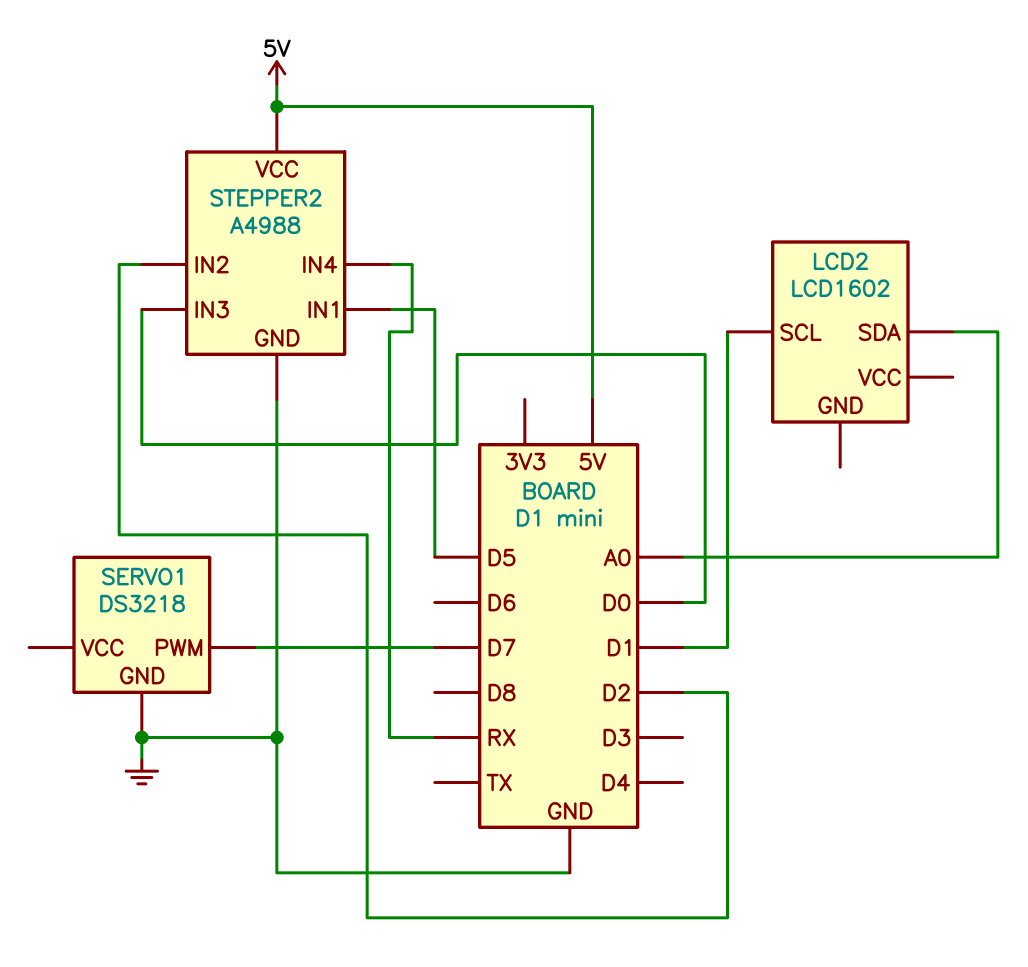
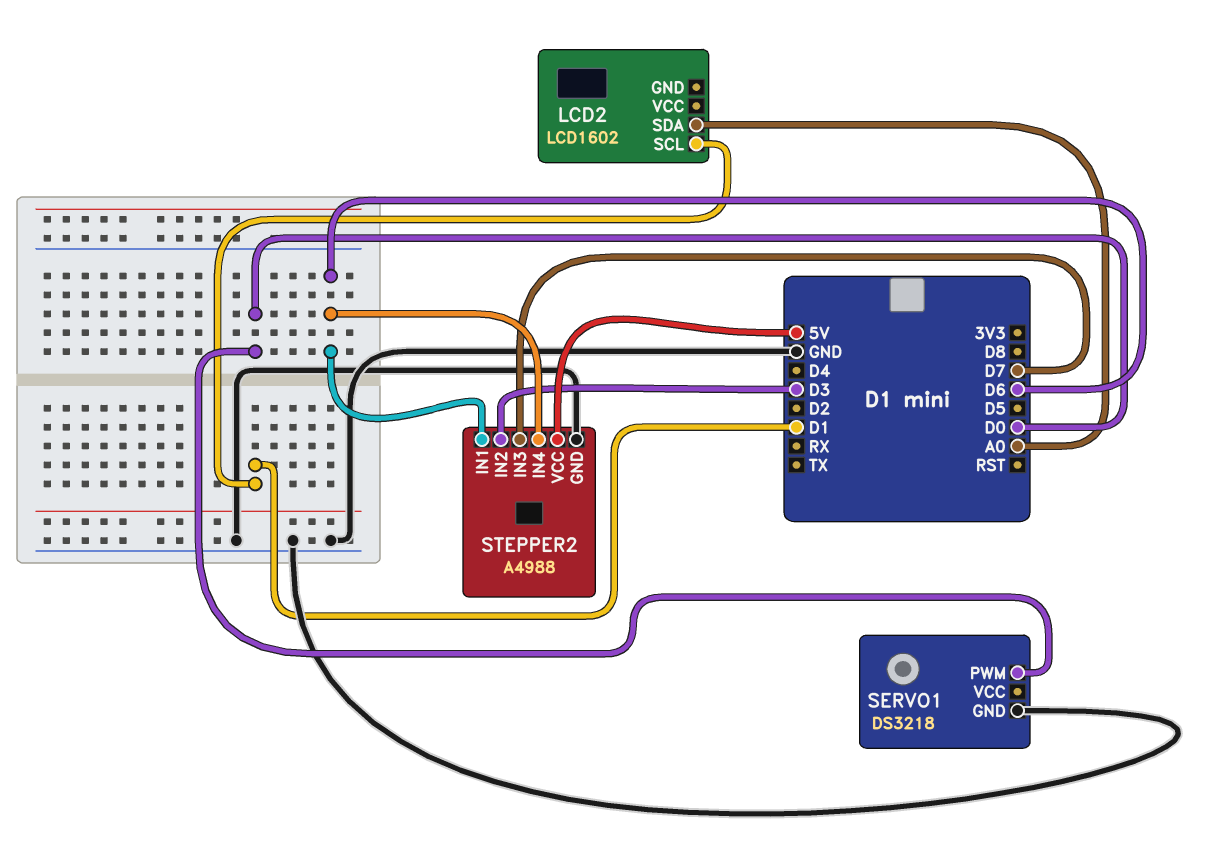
SERVO1 pin PWM: D7 -> D0
STEPPER2 pin IN1: D5 -> D6
STEPPER2 pin IN2: D2 -> D3
STEPPER2 pin IN3: D0 -> D7
STEPPER2 pin IN4: RX -> D6

